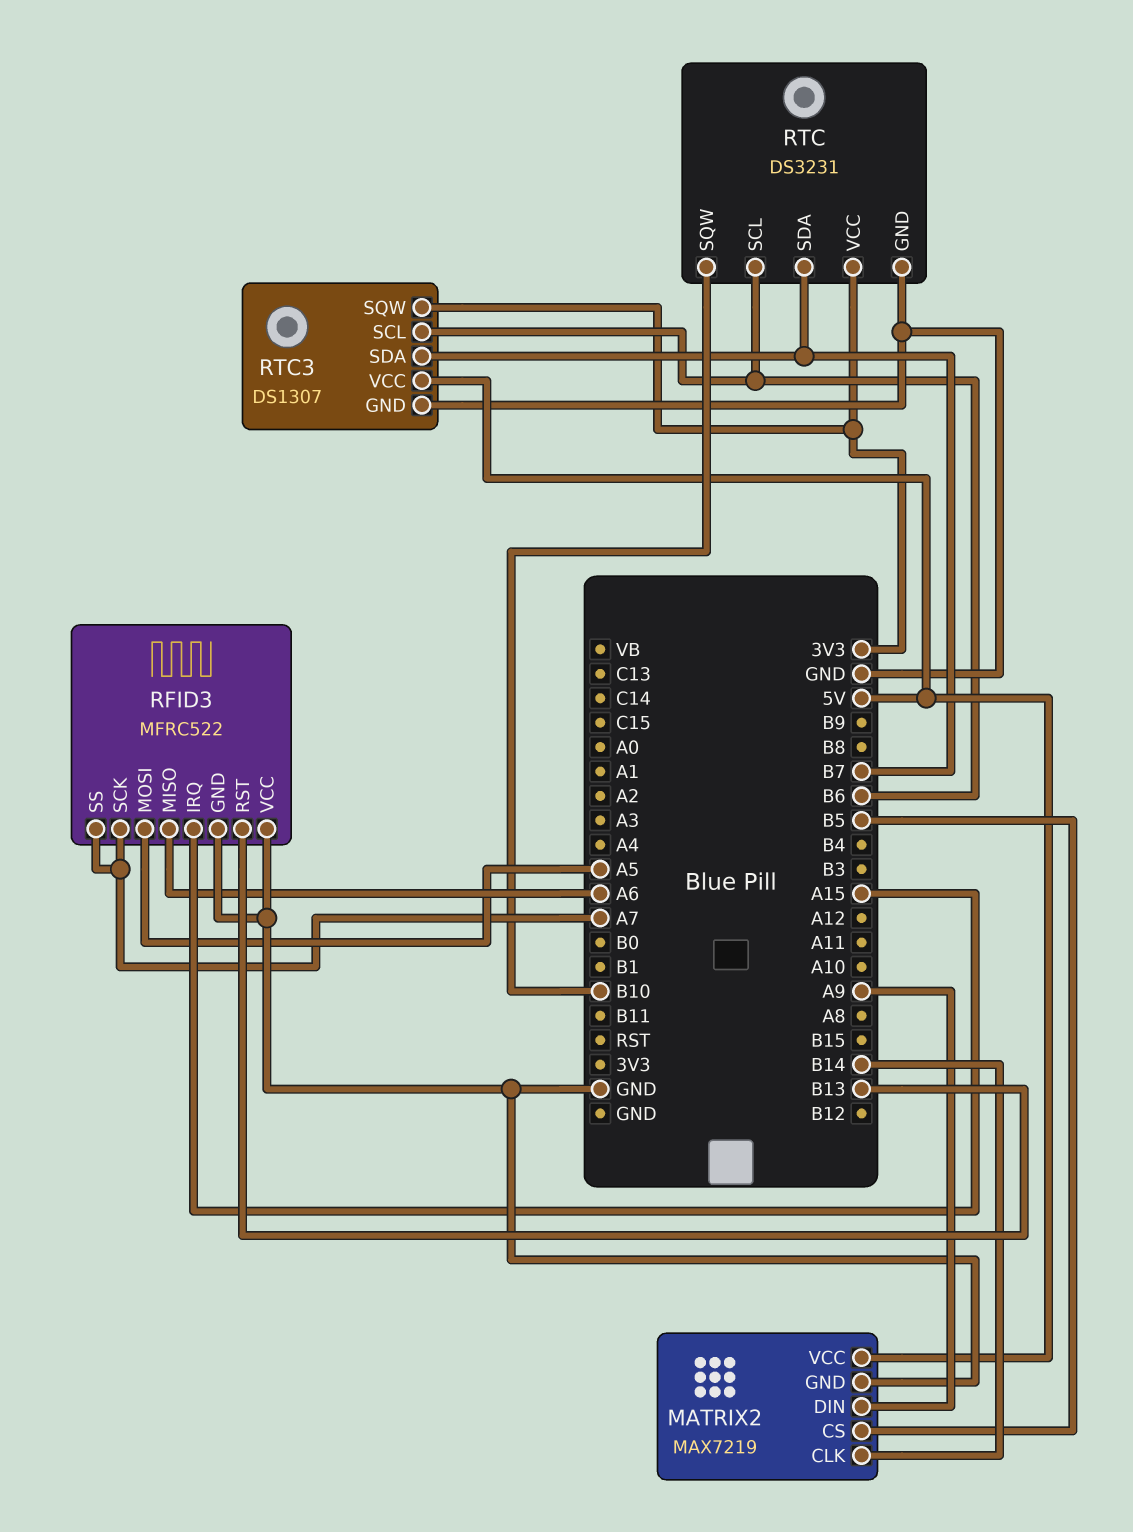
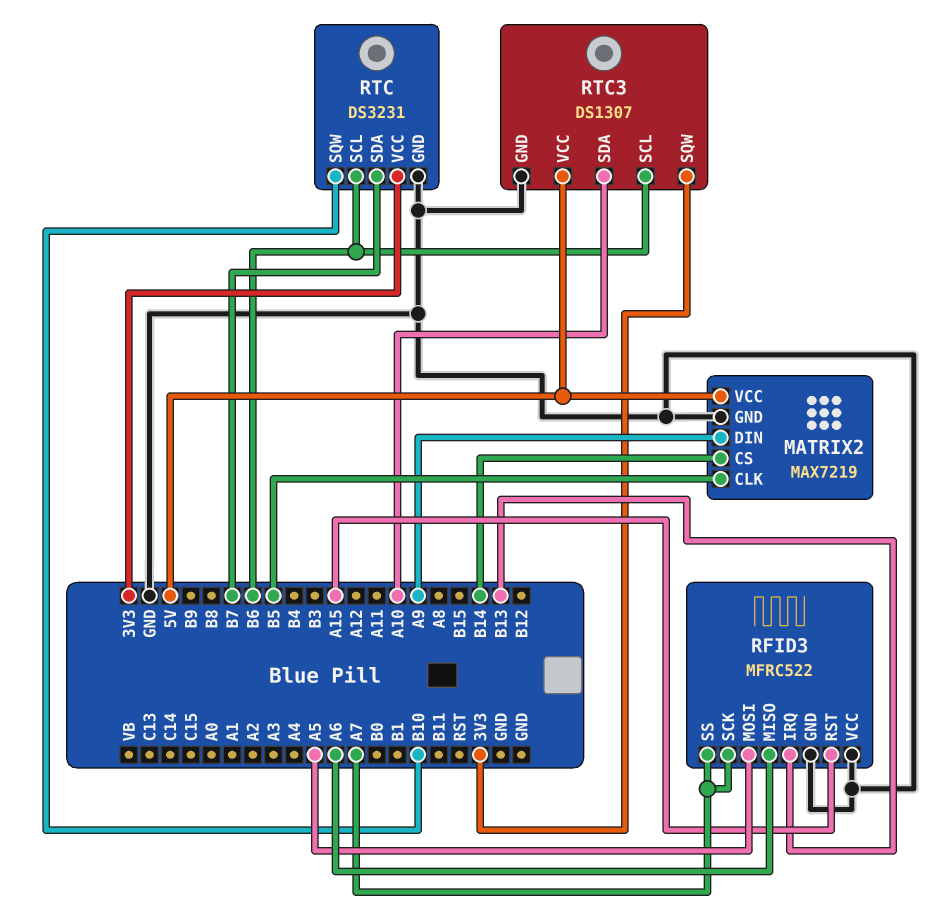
MATRIX2 pin CLK: B14 -> B5
MATRIX2 pin CS: B5 -> B14
RFID3 pin IRQ: A15 -> B13
RFID3 pin RST: B13 -> A15
RTC3 pin SDA: B7 -> A10

